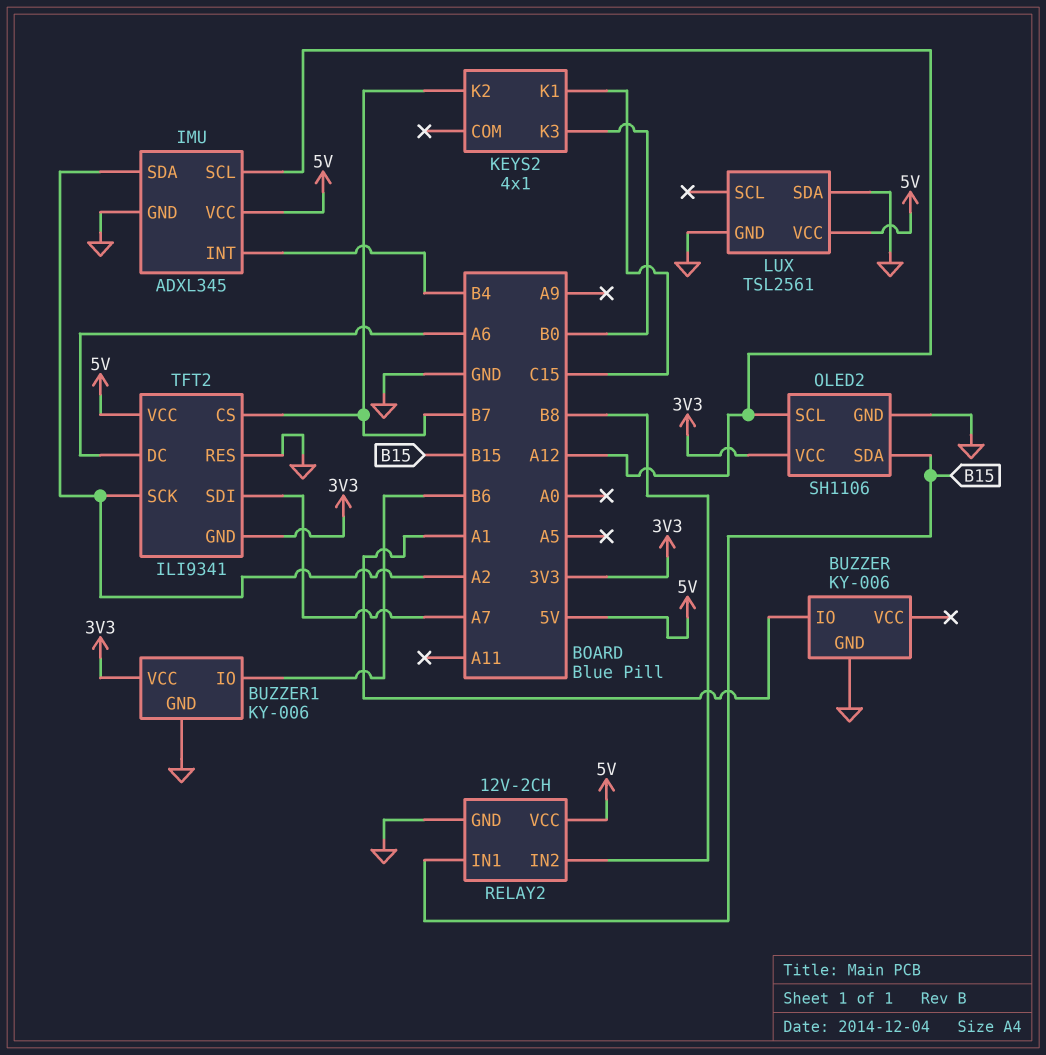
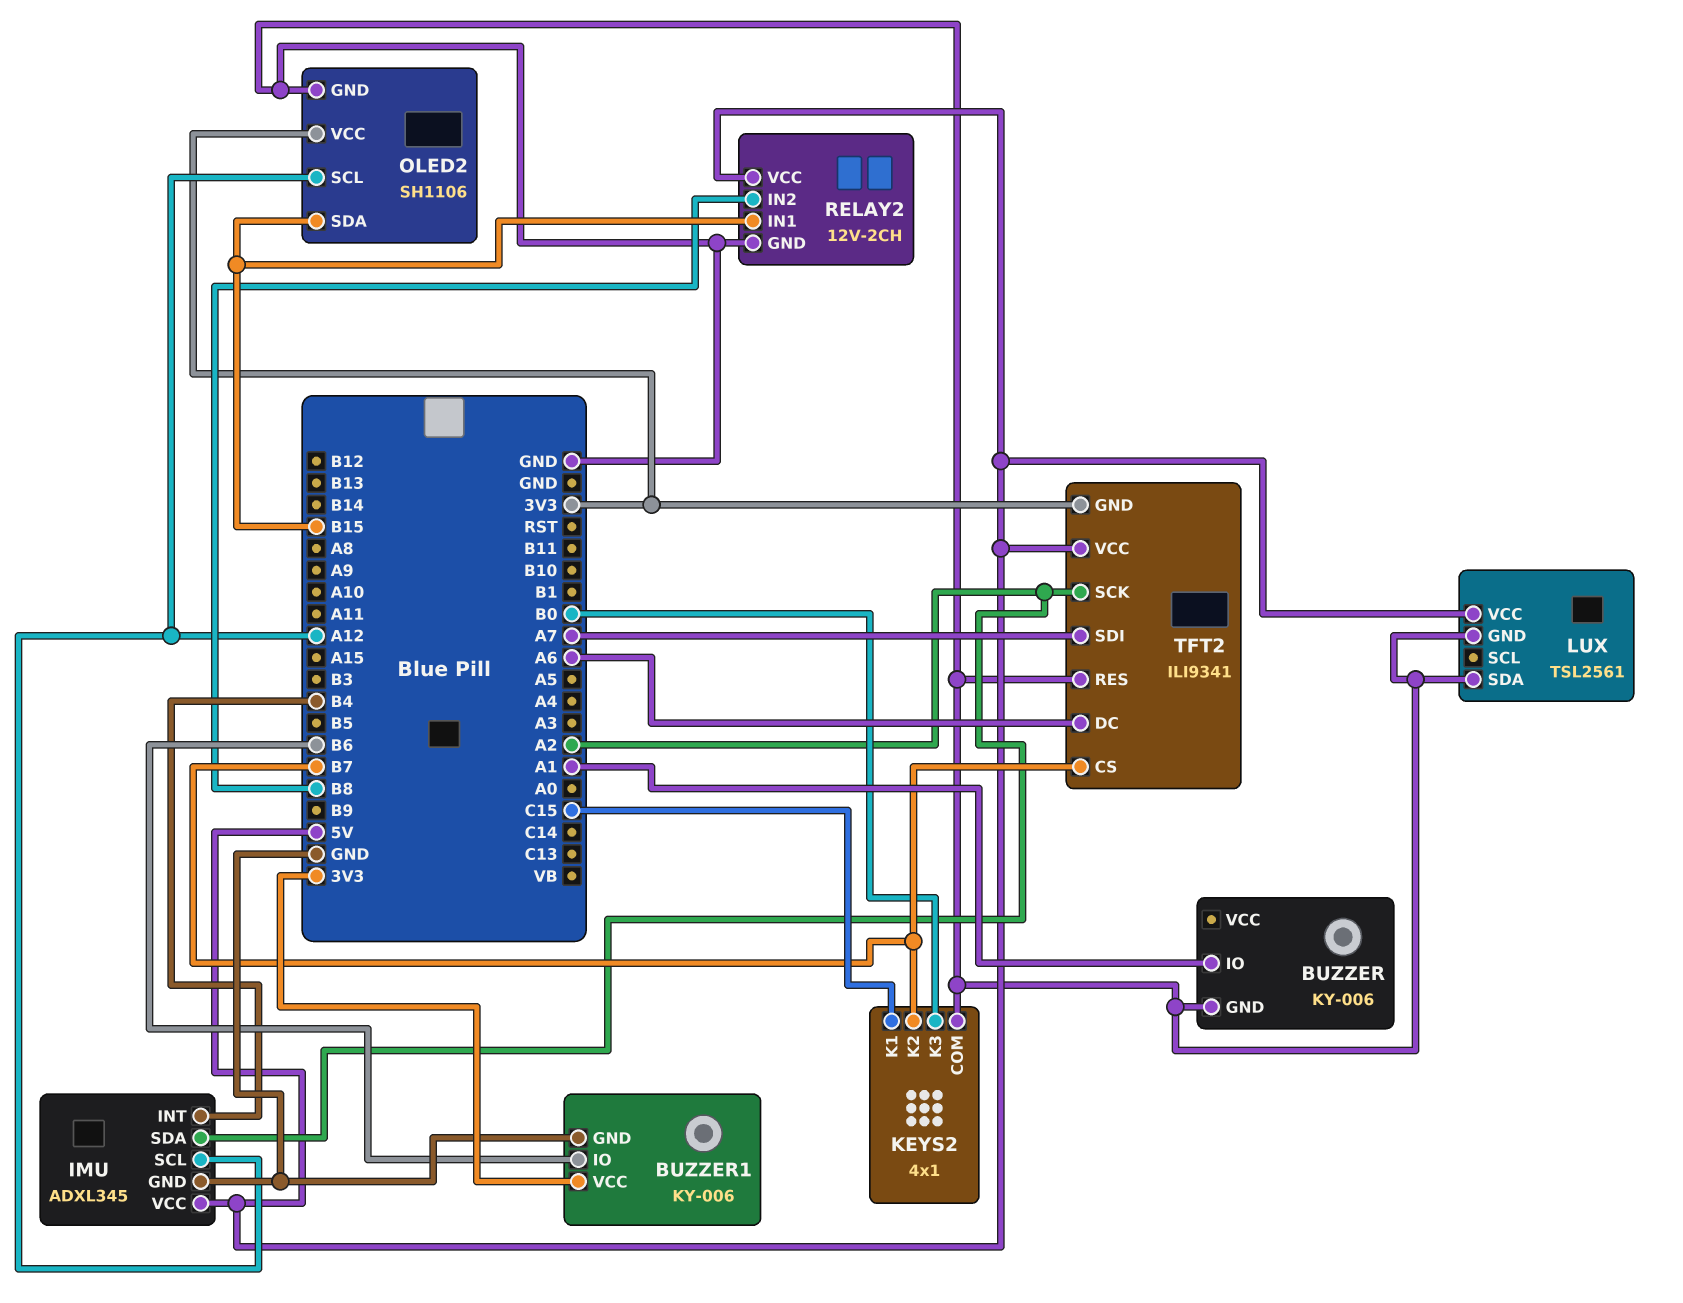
KEYS2 pin COM: none -> GND

